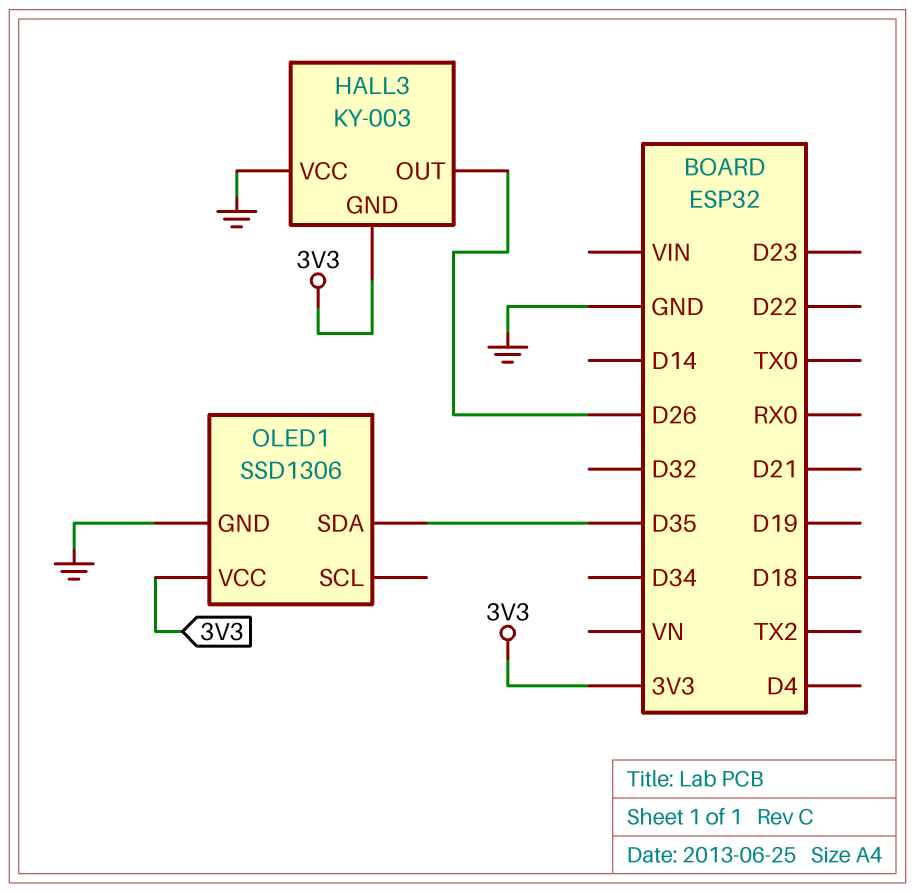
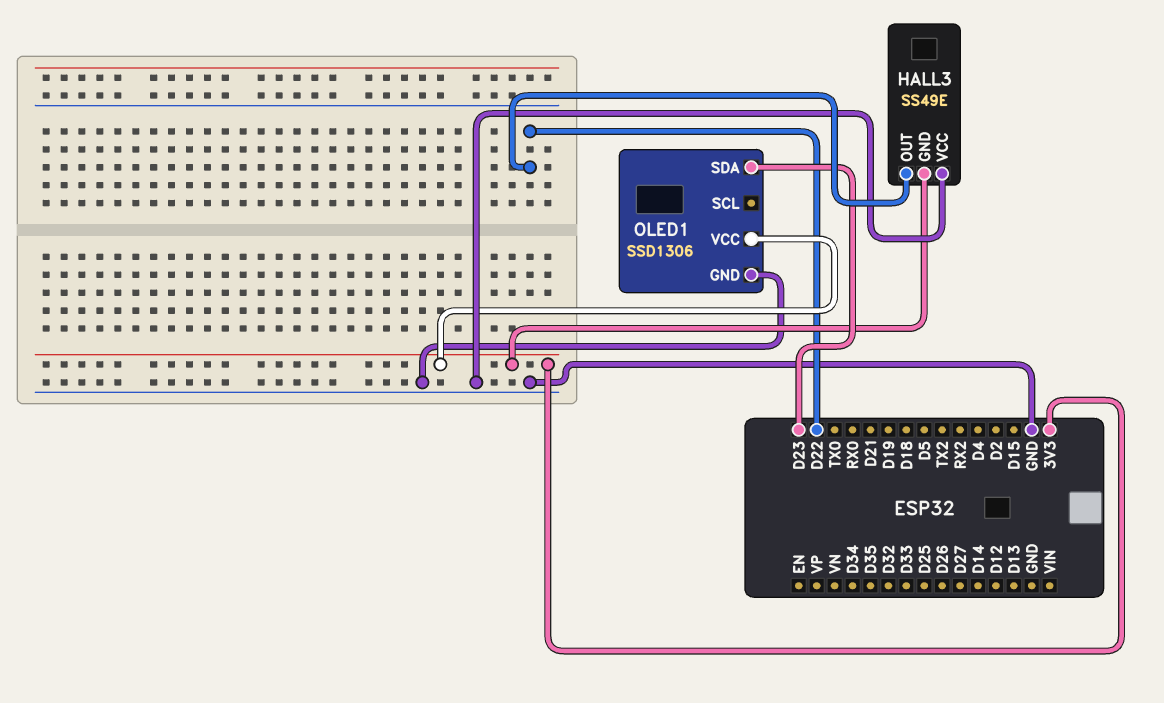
HALL3: KY-003 -> SS49E
HALL3 pin OUT: D26 -> D22
OLED1 pin SDA: D35 -> D23

